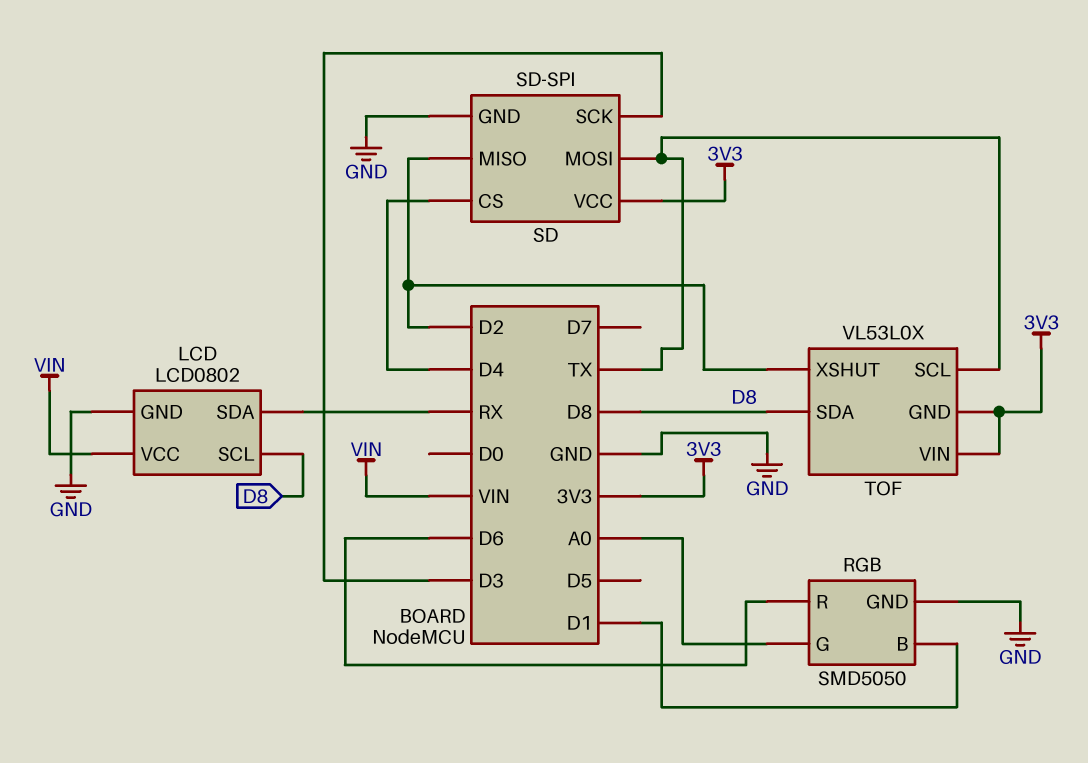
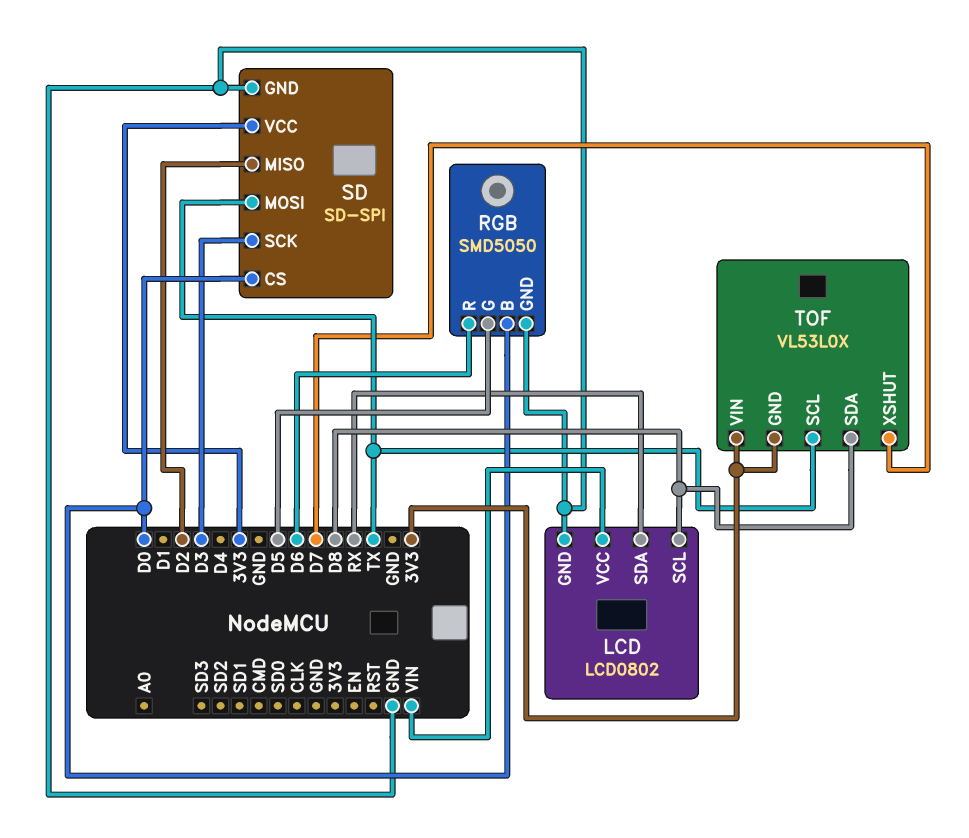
RGB pin B: D1 -> D0
RGB pin G: A0 -> D5
SD pin CS: D4 -> D0
TOF pin XSHUT: D2 -> D7

